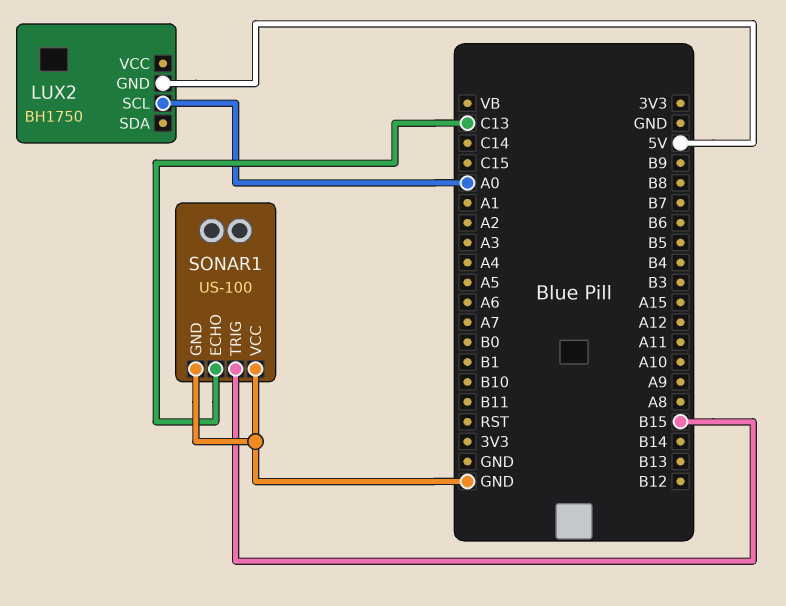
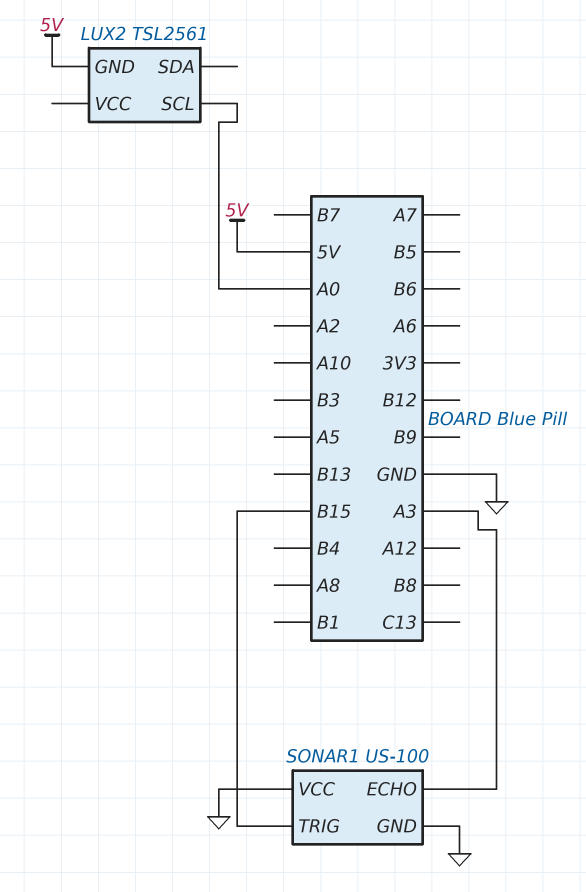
LUX2: BH1750 -> TSL2561
SONAR1 pin ECHO: C13 -> A3

